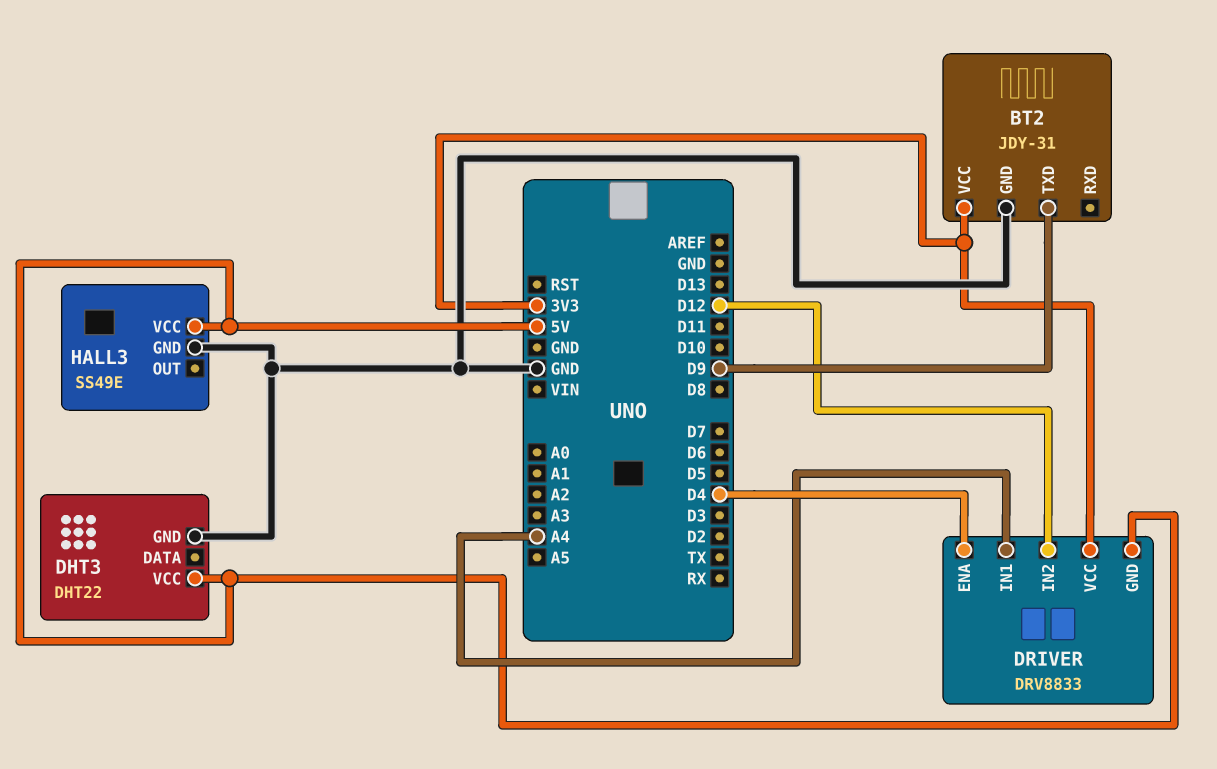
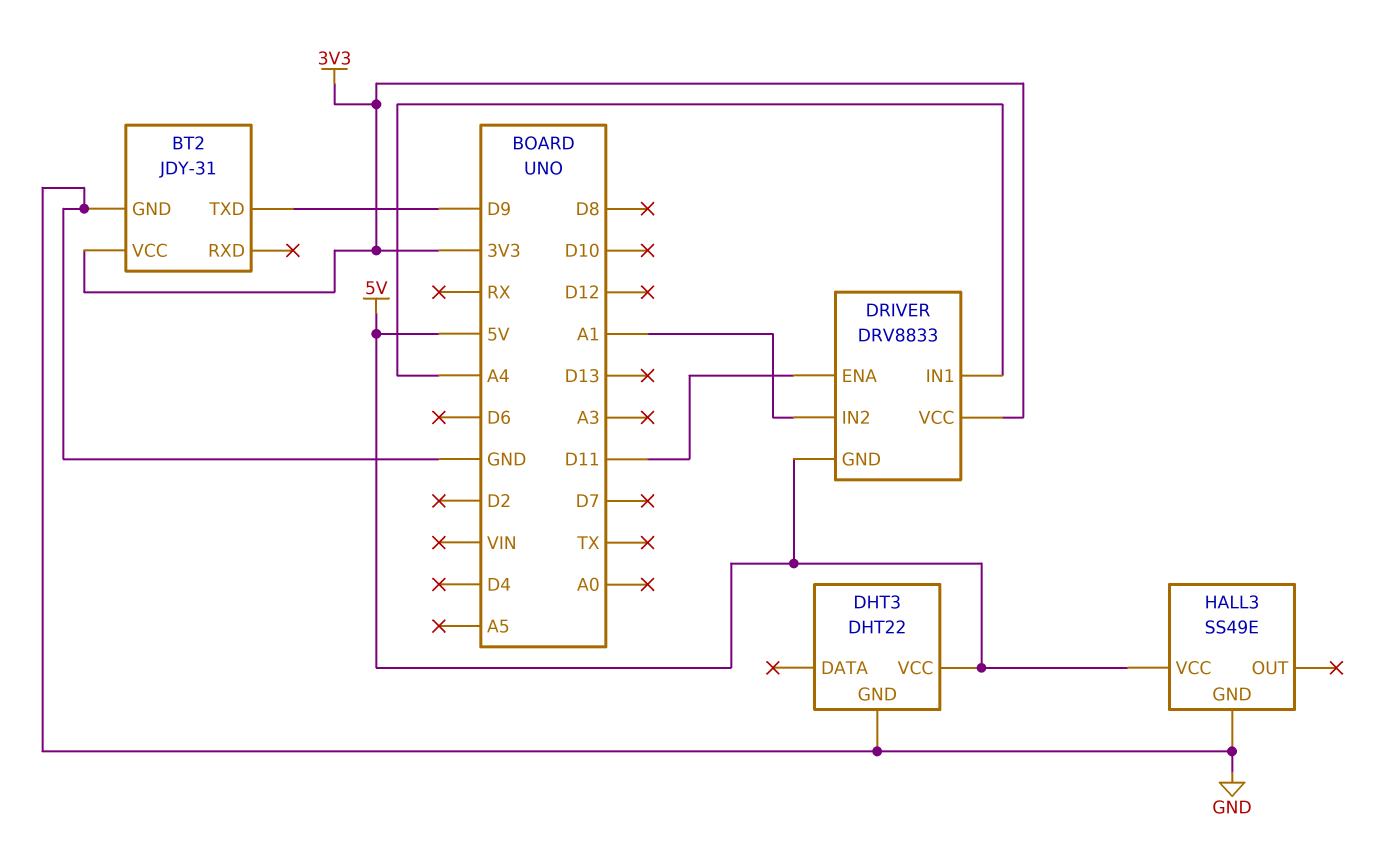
DRIVER pin ENA: D4 -> D11
DRIVER pin IN2: D12 -> A1

